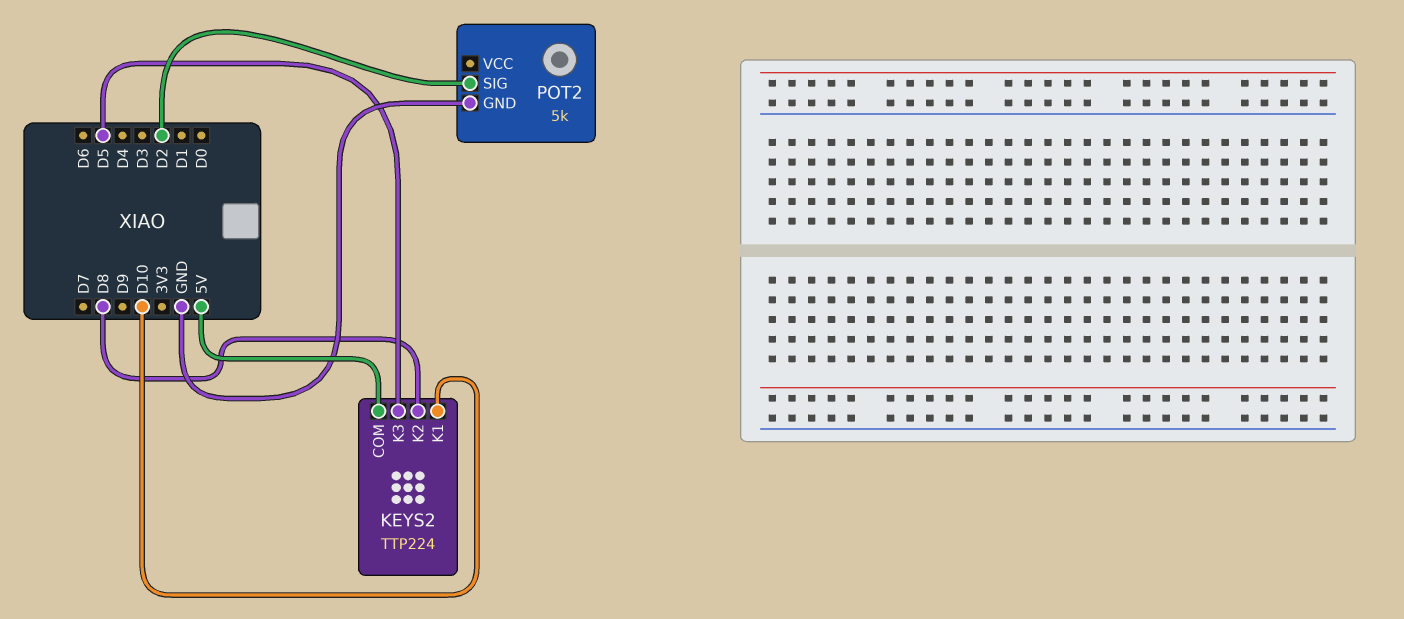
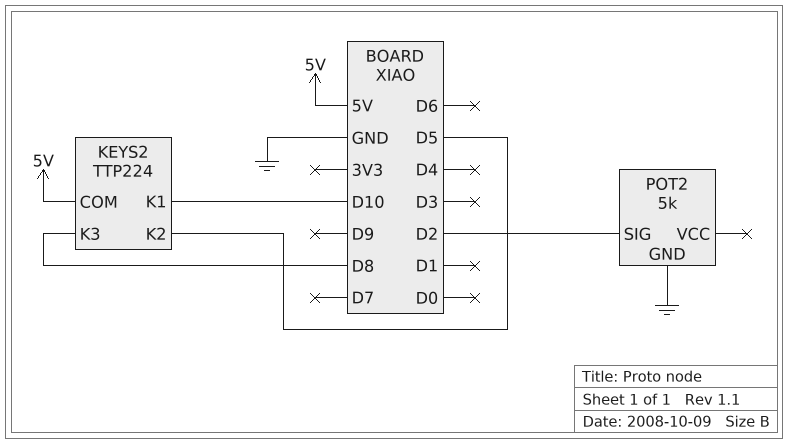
KEYS2 pin K2: D8 -> D5
KEYS2 pin K3: D5 -> D8

